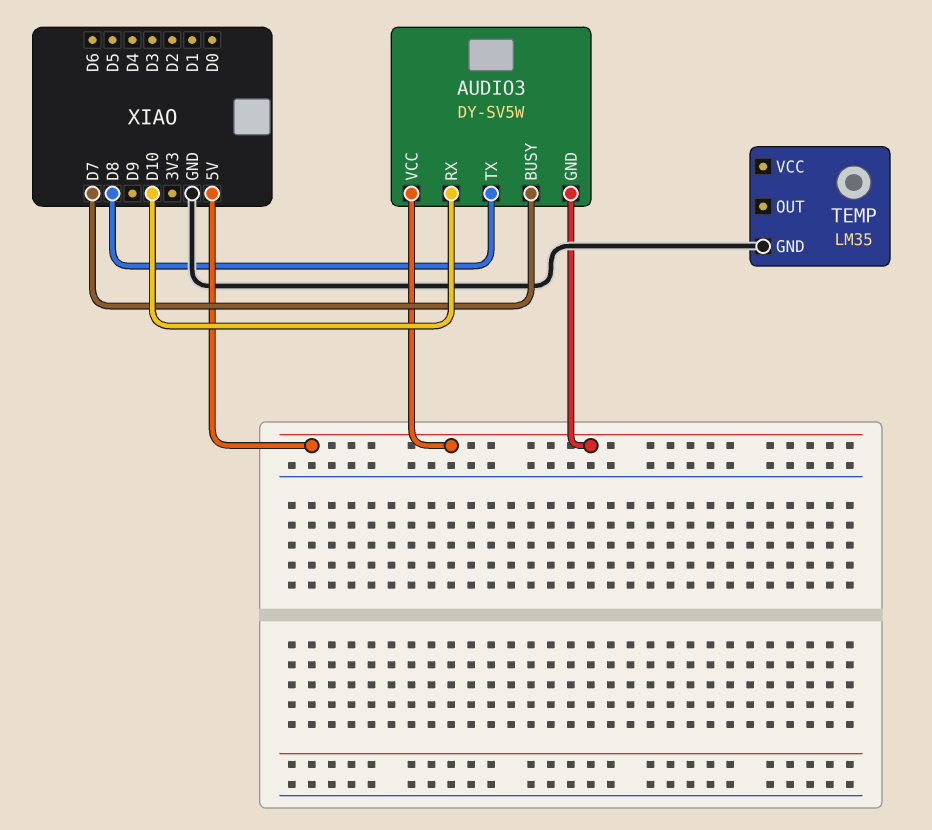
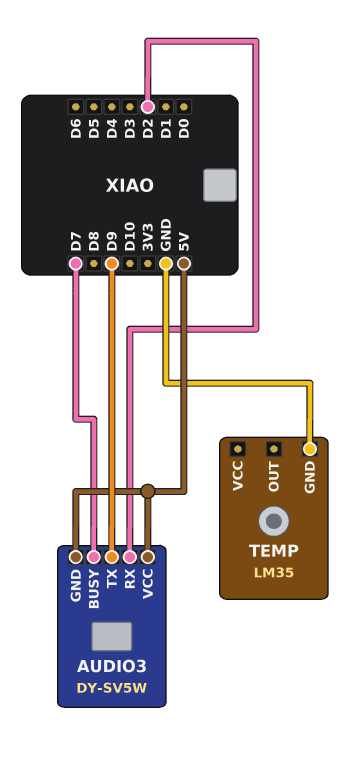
AUDIO3 pin RX: D10 -> D2
AUDIO3 pin TX: D8 -> D9

